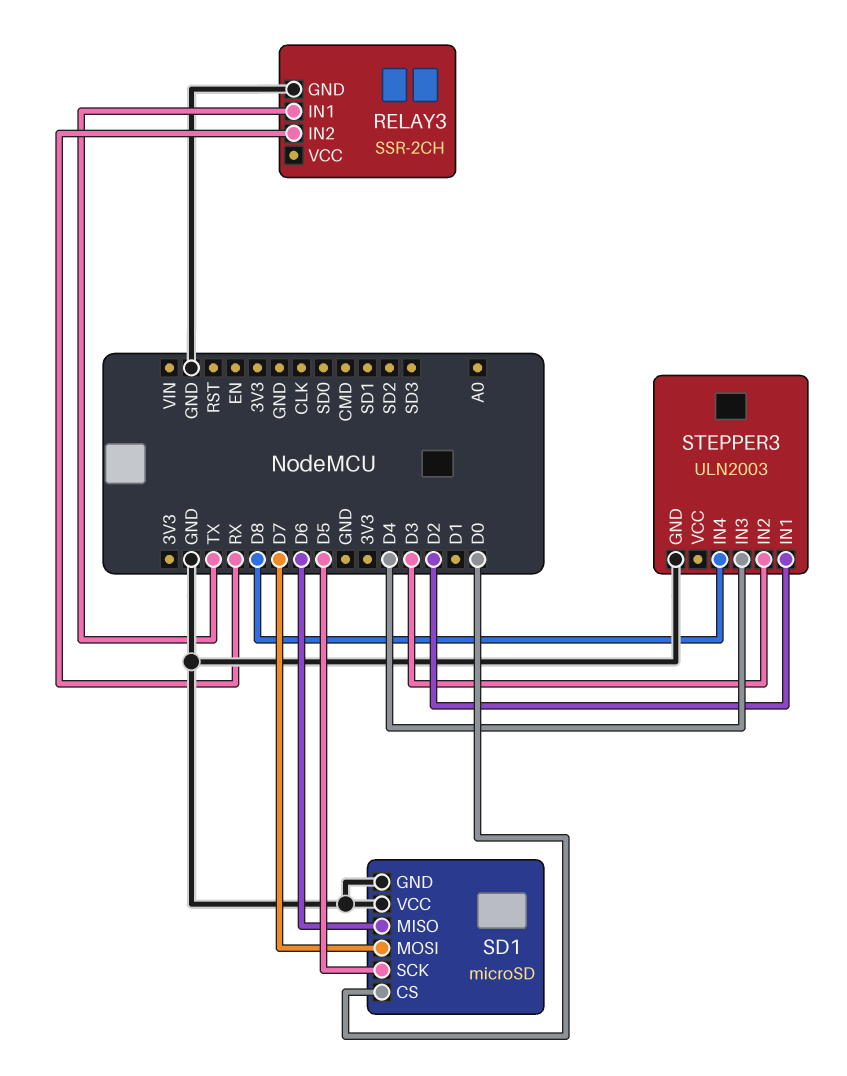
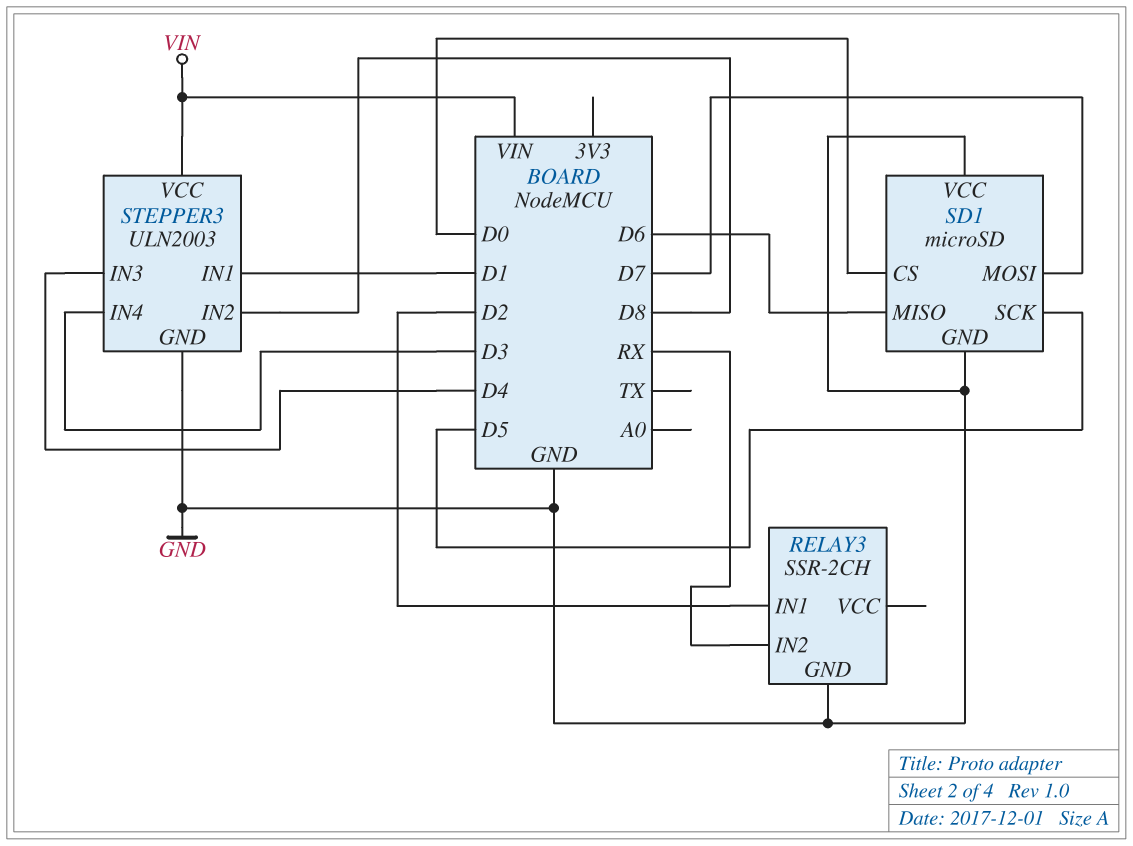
RELAY3 pin IN1: TX -> D2
STEPPER3 pin IN1: D2 -> D1
STEPPER3 pin IN2: D3 -> D8
STEPPER3 pin IN4: D8 -> D3
STEPPER3 pin VCC: none -> VIN

